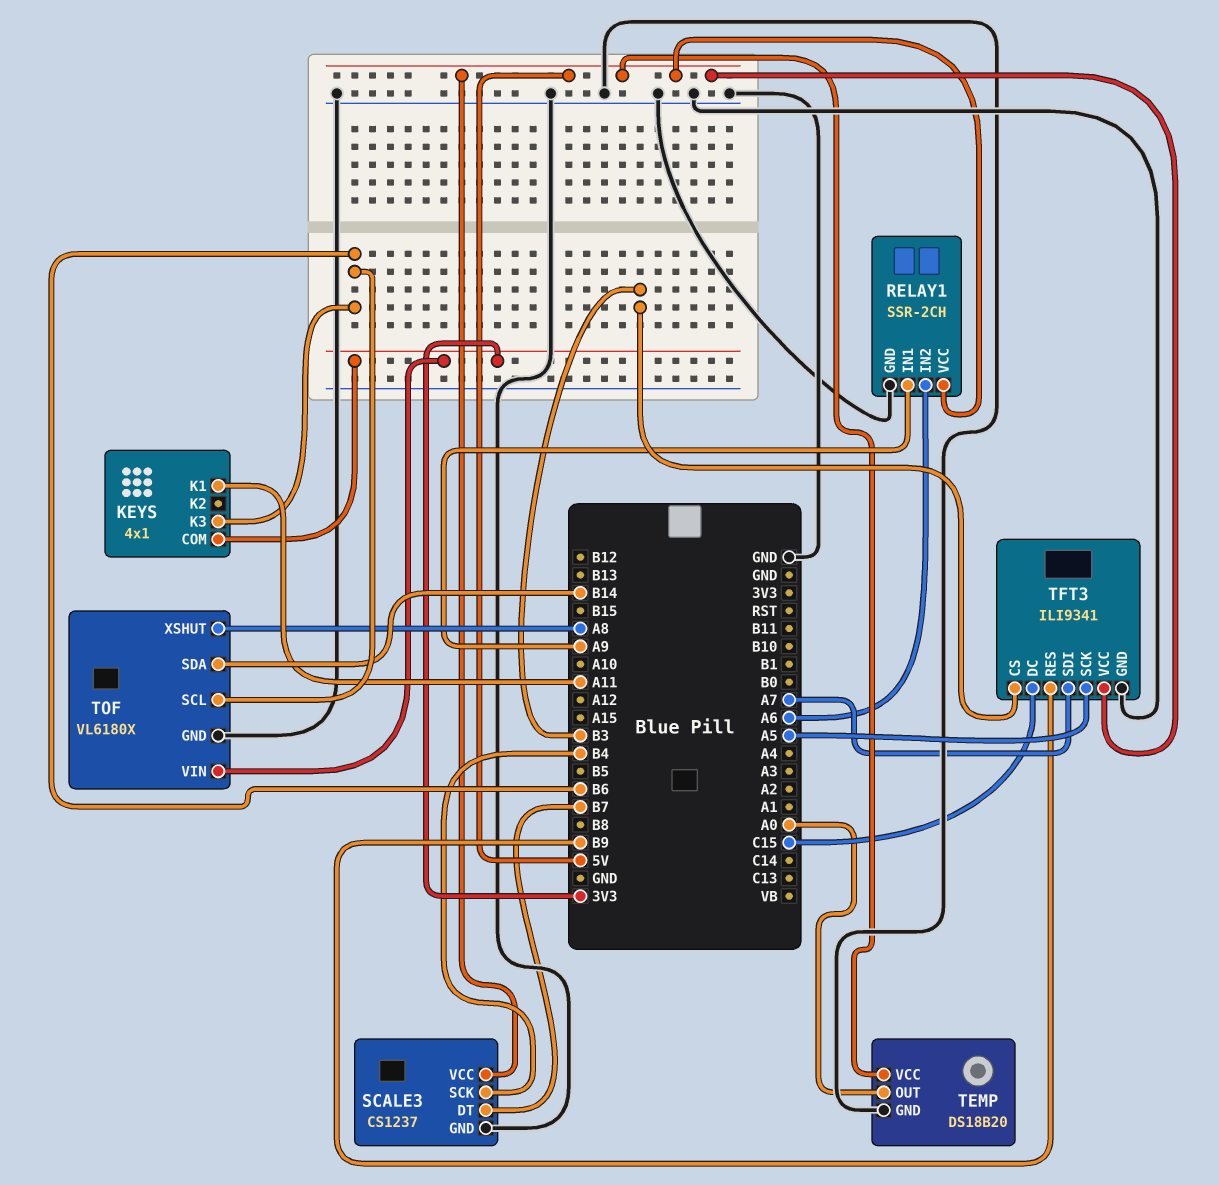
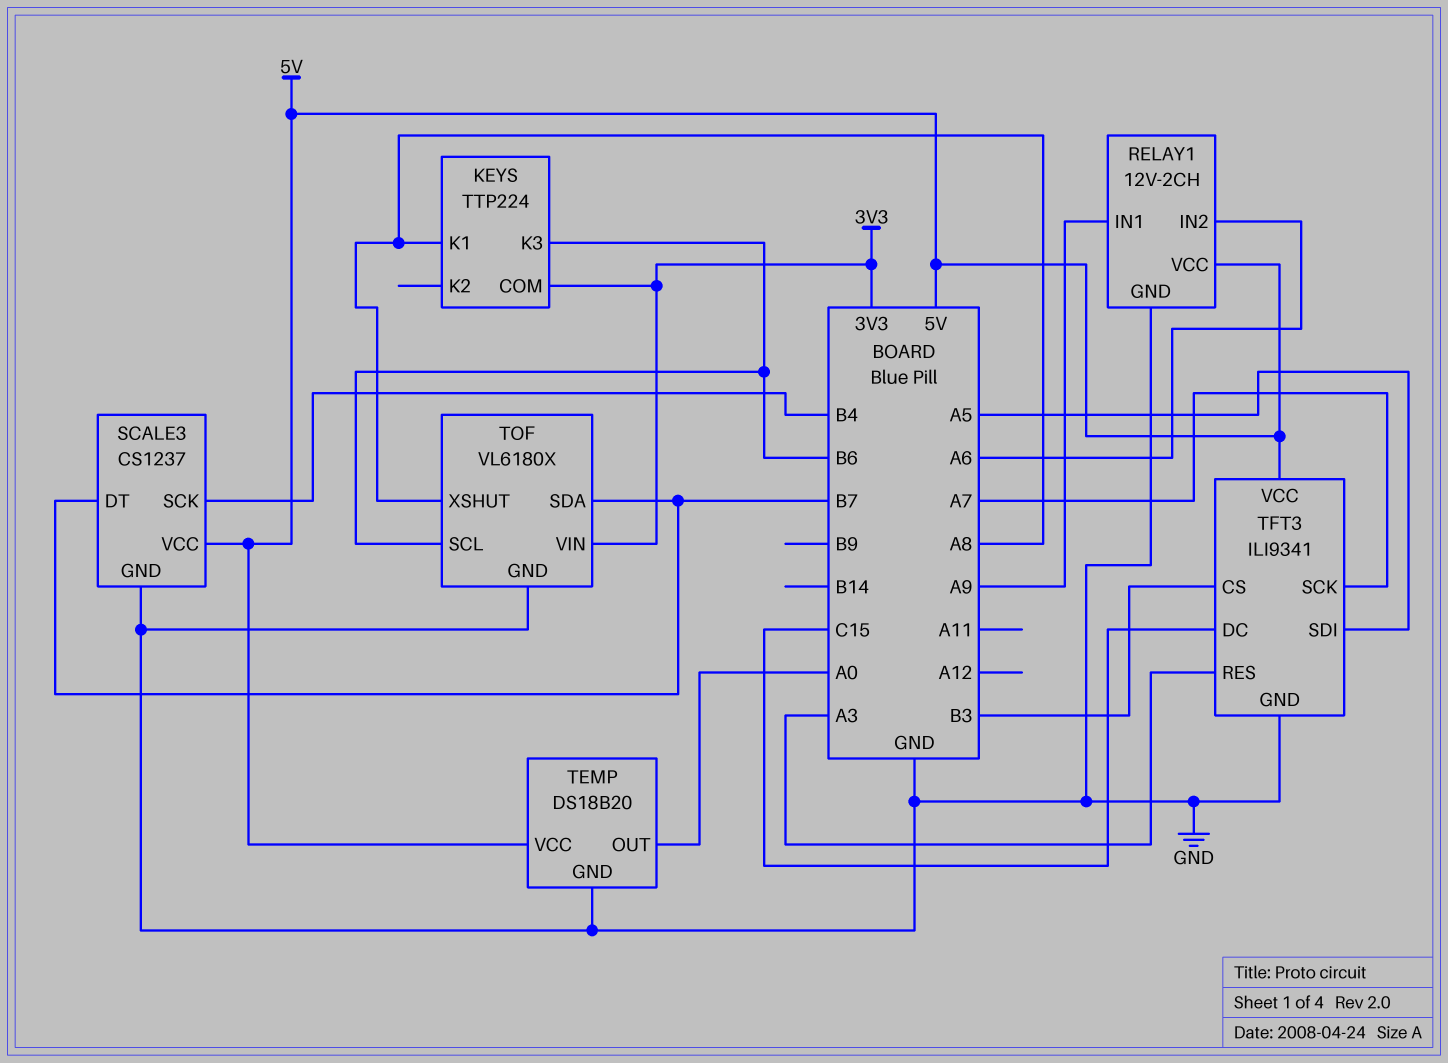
KEYS: 4x1 -> TTP224
KEYS pin K1: A11 -> A8
RELAY1: SSR-2CH -> 12V-2CH
TFT3 pin RES: B9 -> A3
TFT3 pin SCK: A5 -> A7
TFT3 pin SDI: A7 -> A5
TOF pin SDA: B14 -> B7

